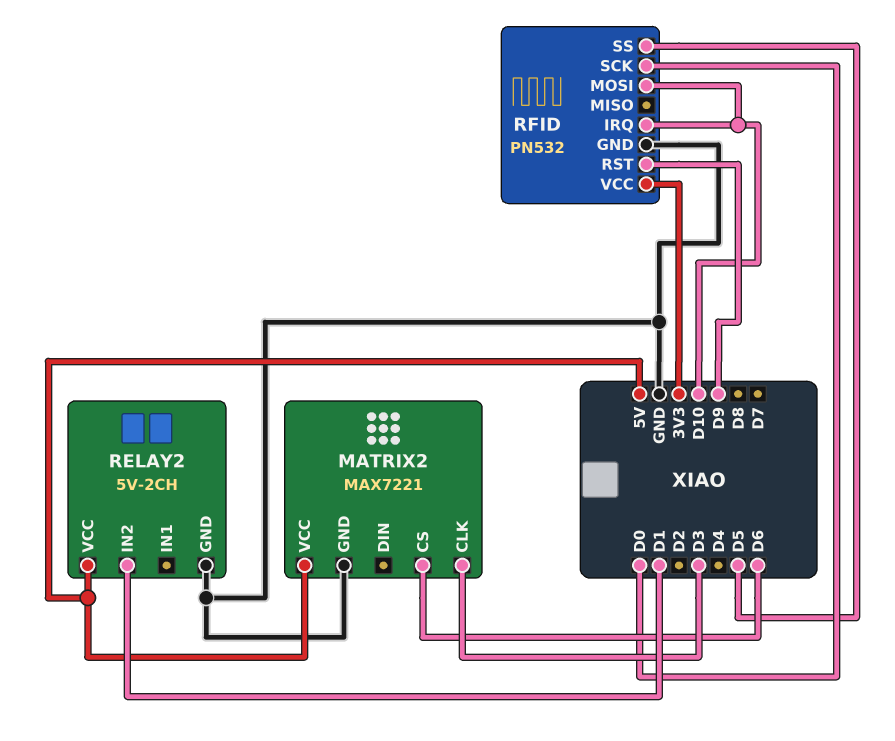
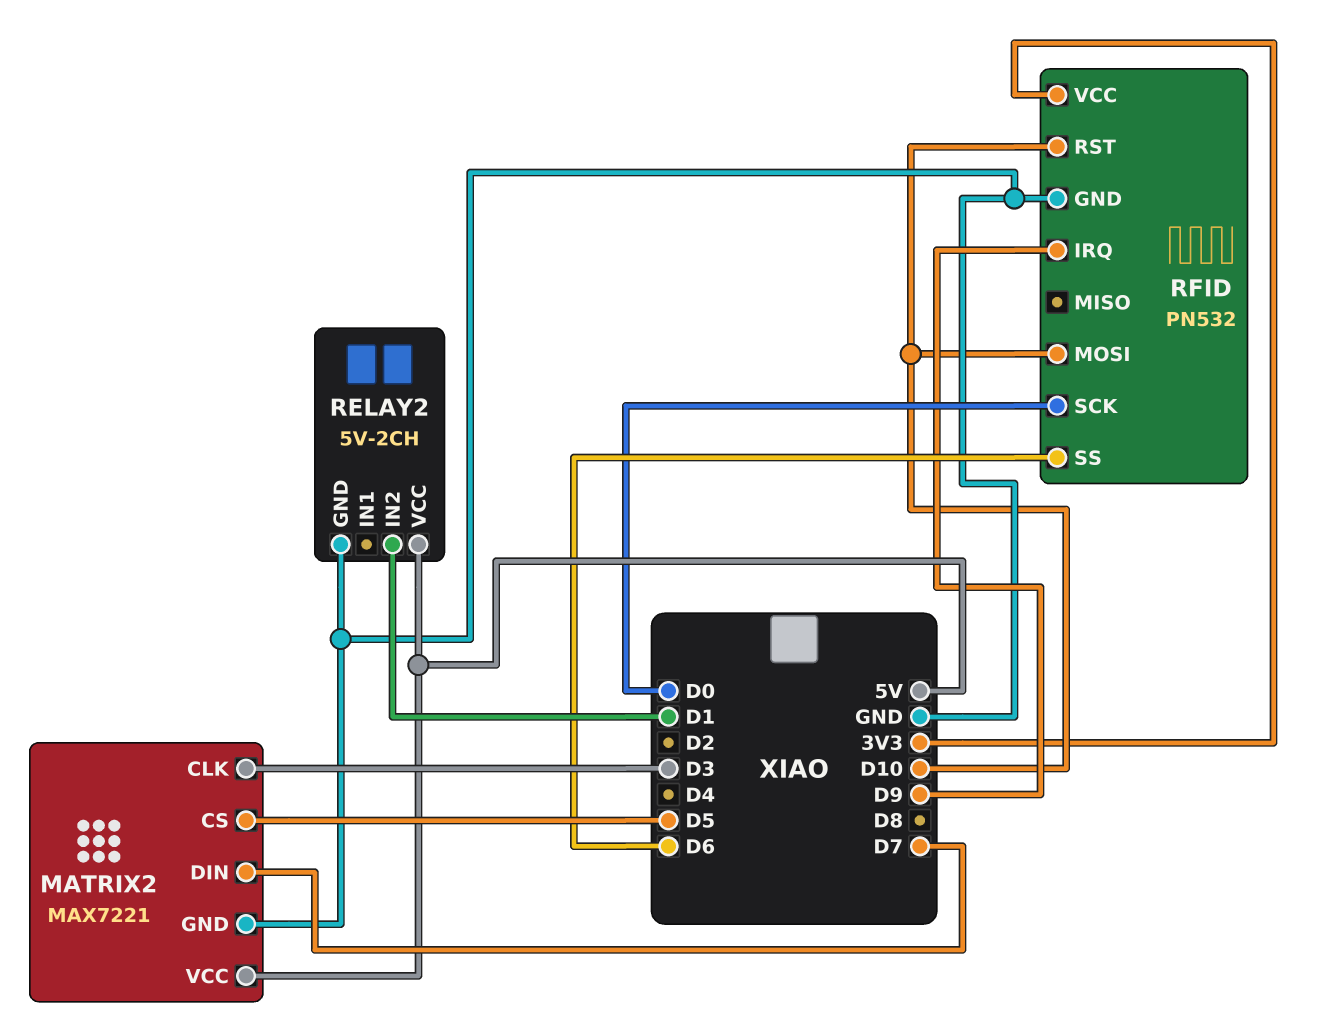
MATRIX2 pin CS: D6 -> D5
MATRIX2 pin DIN: none -> D7
RFID pin IRQ: D10 -> D9
RFID pin RST: D9 -> D10
RFID pin SS: D5 -> D6

